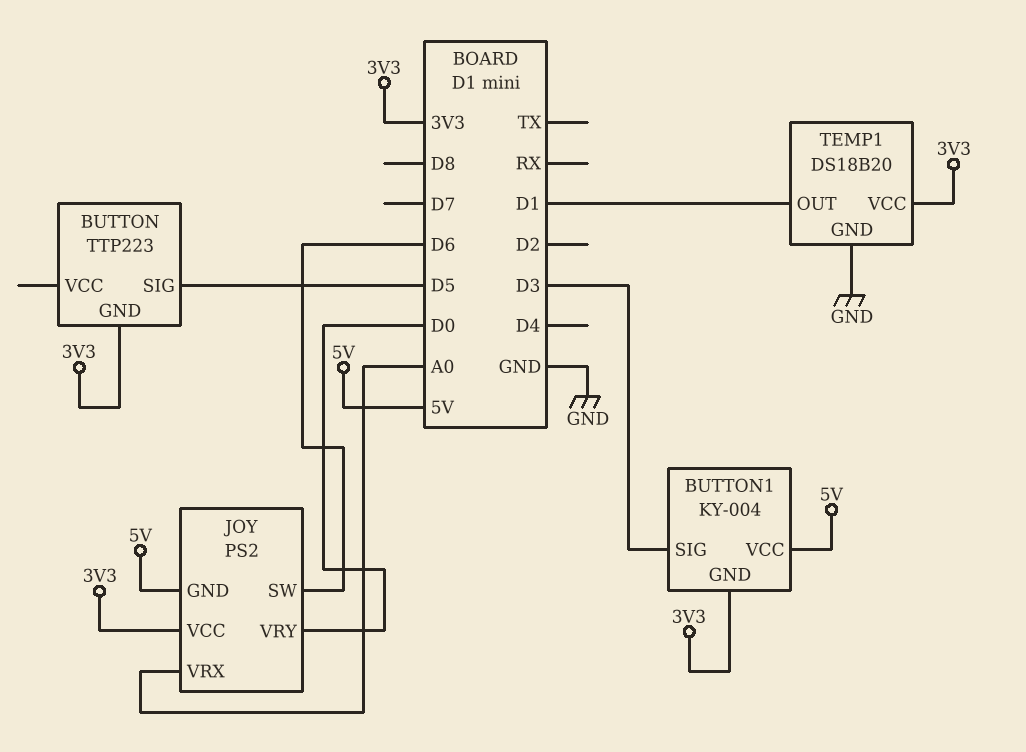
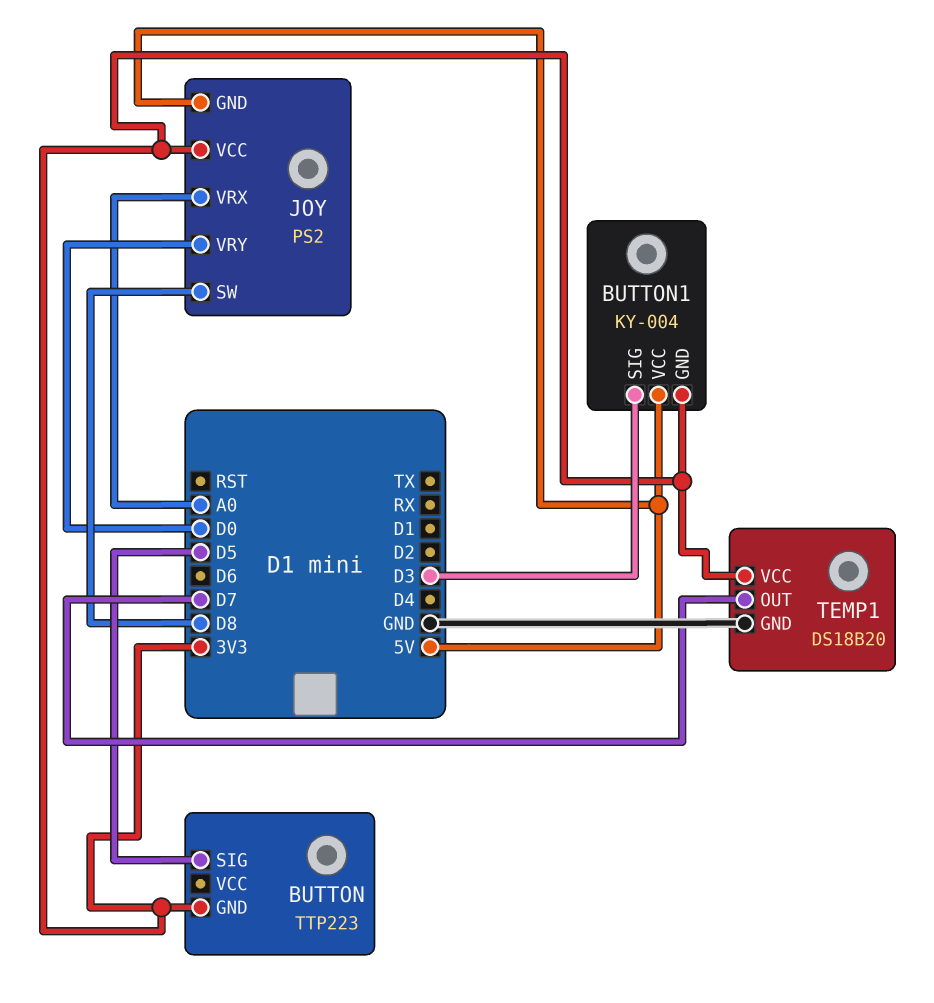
JOY pin SW: D6 -> D8
TEMP1 pin OUT: D1 -> D7

